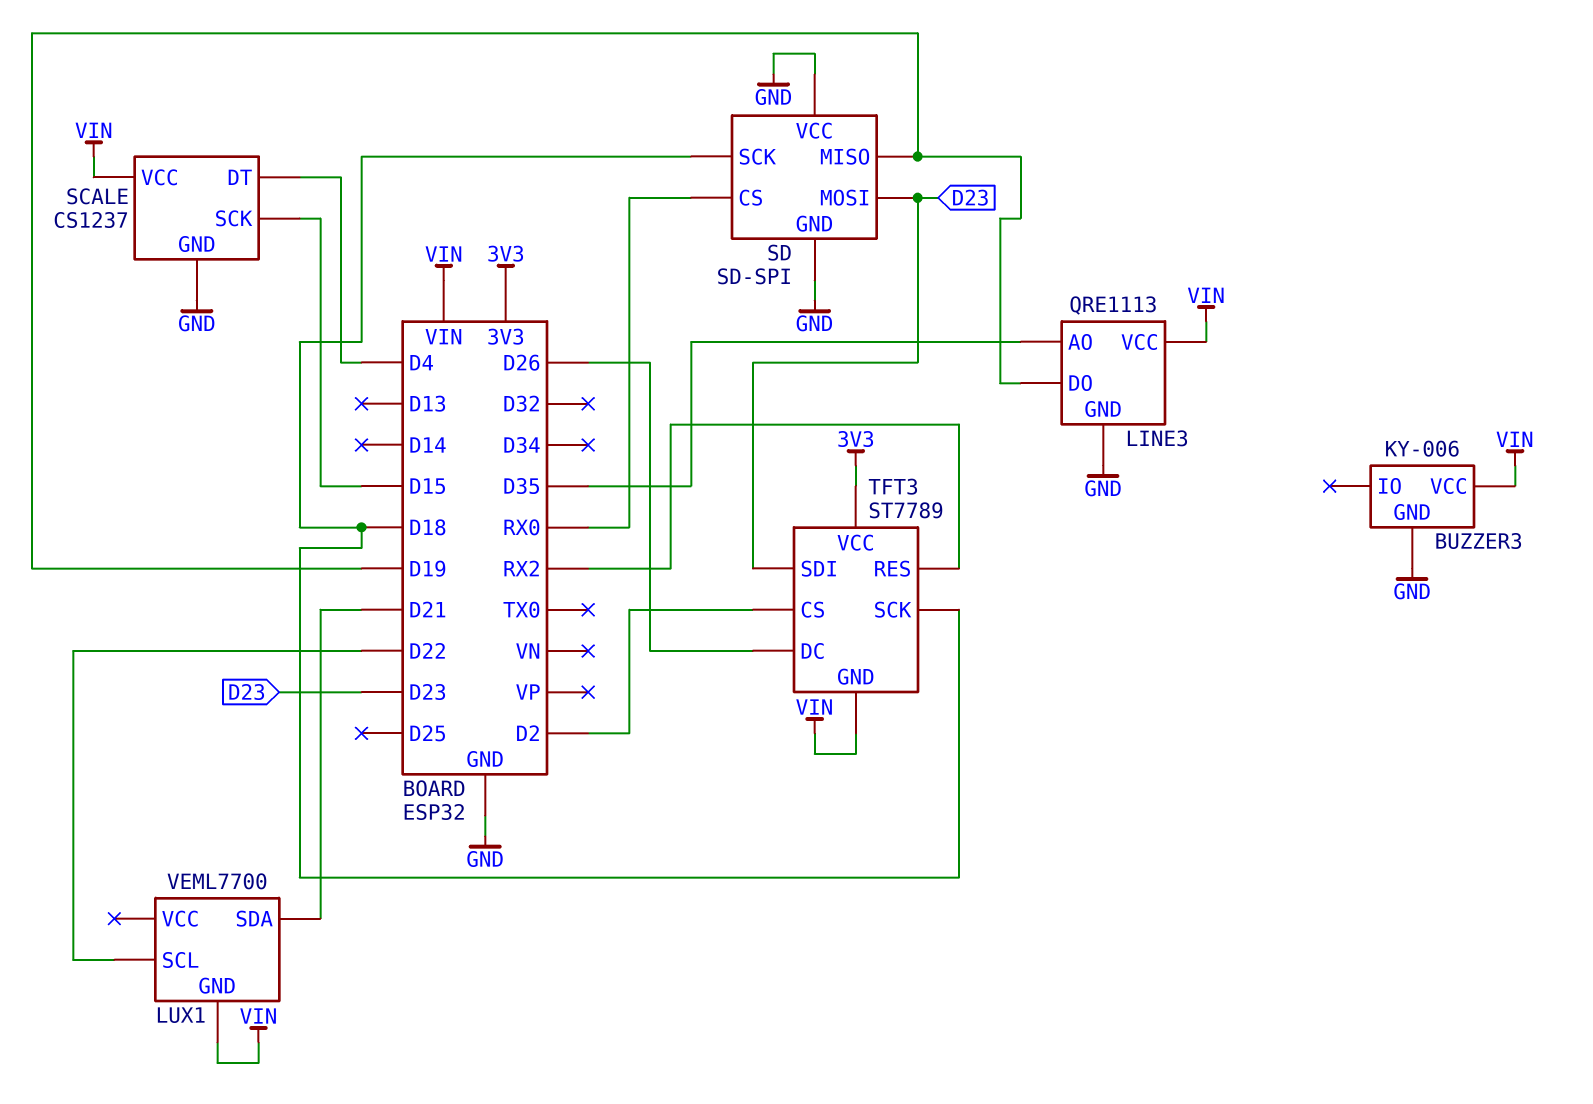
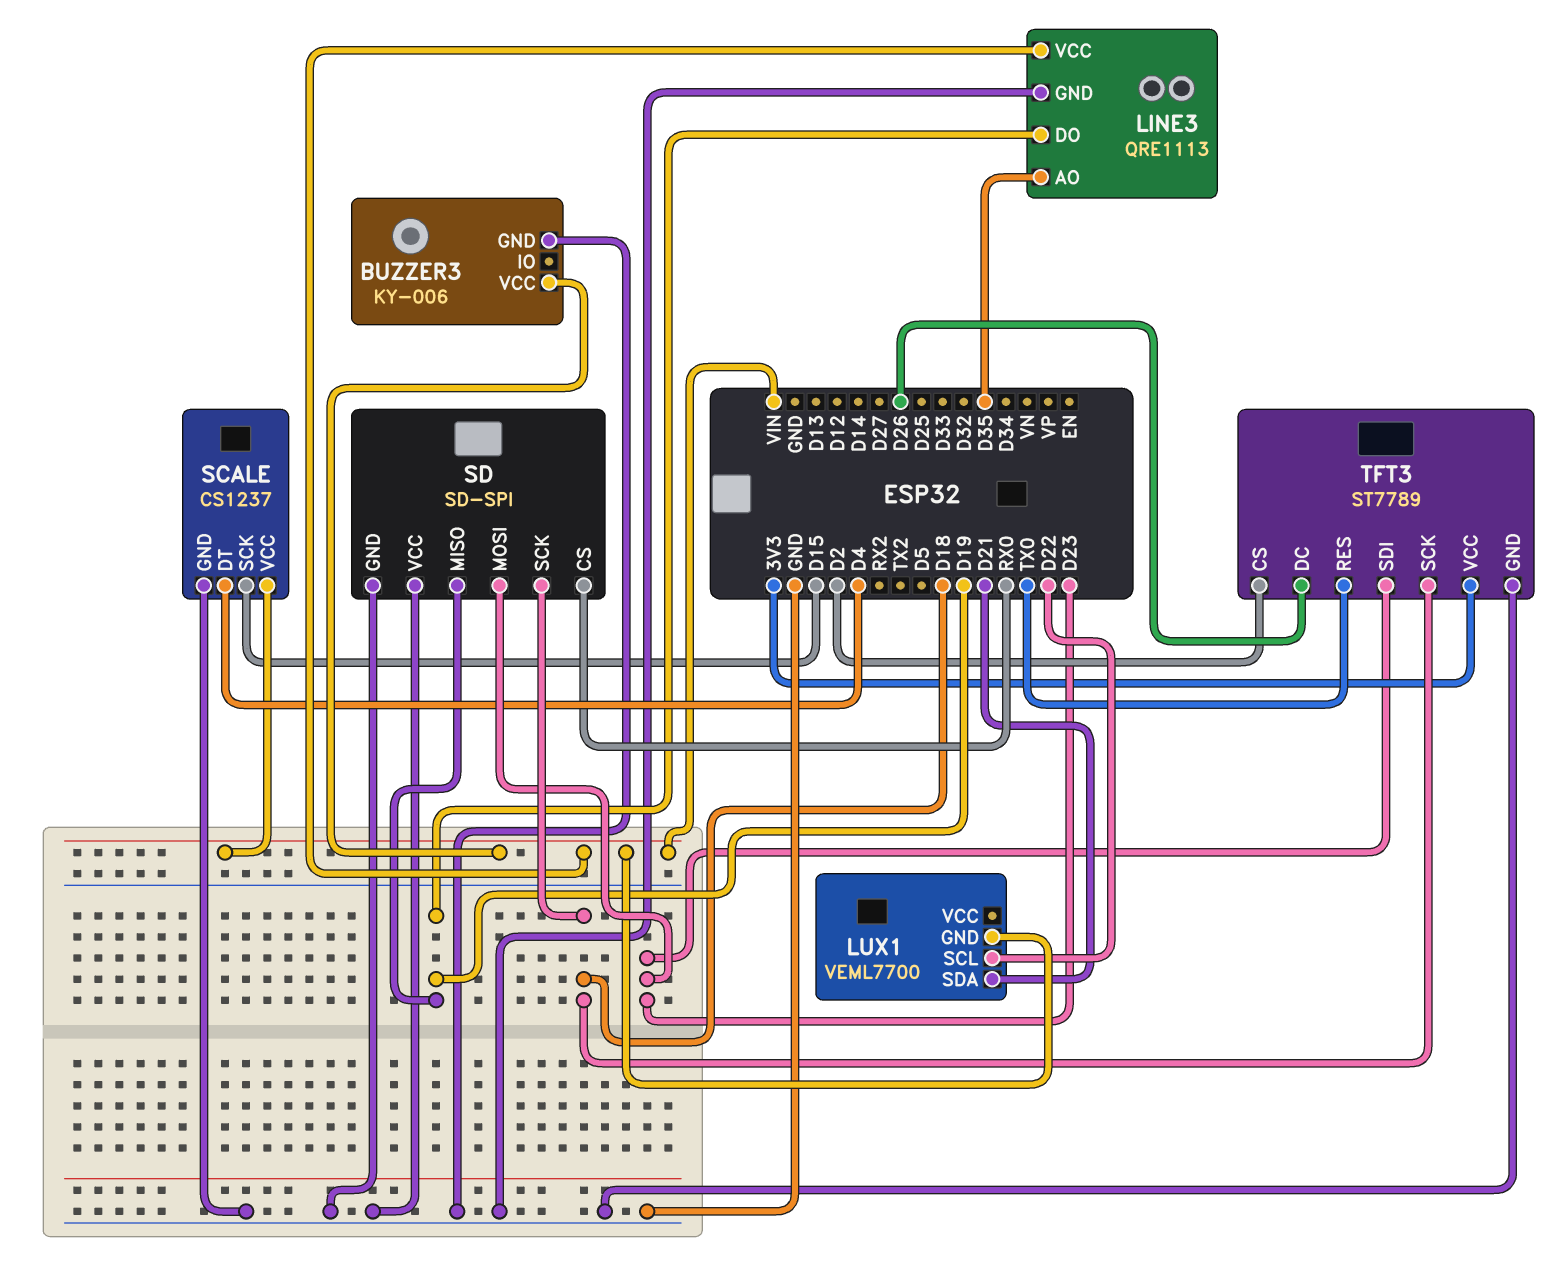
TFT3 pin GND: VIN -> GND
TFT3 pin RES: RX2 -> TX0

